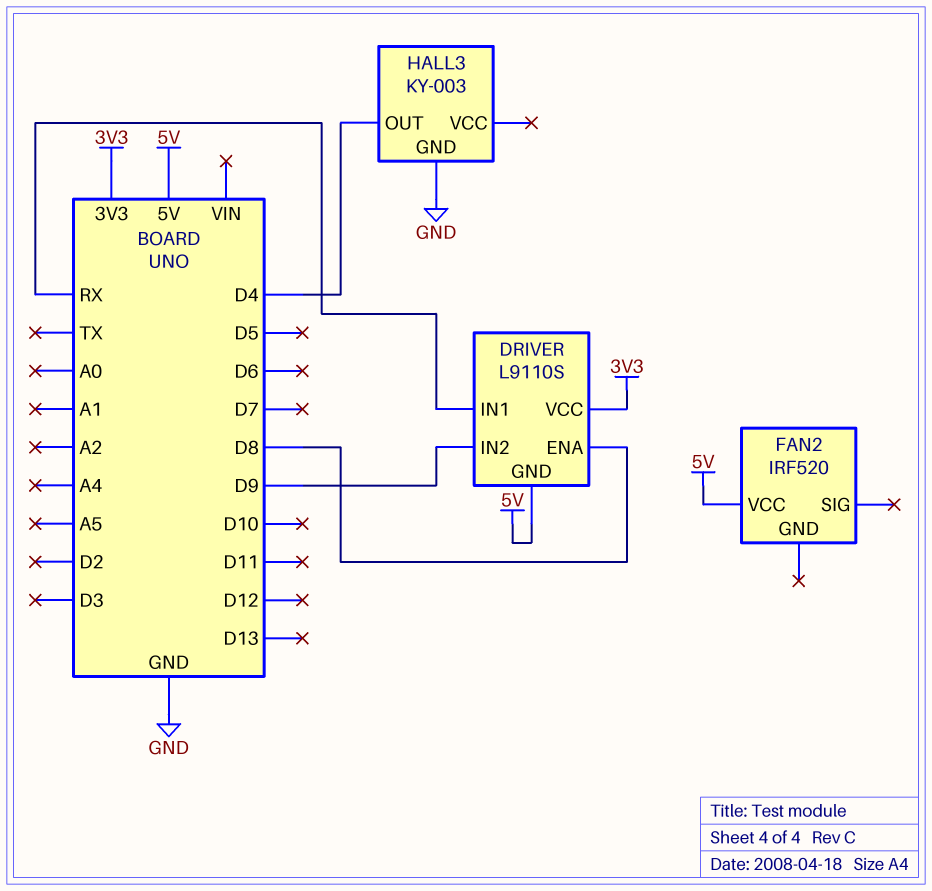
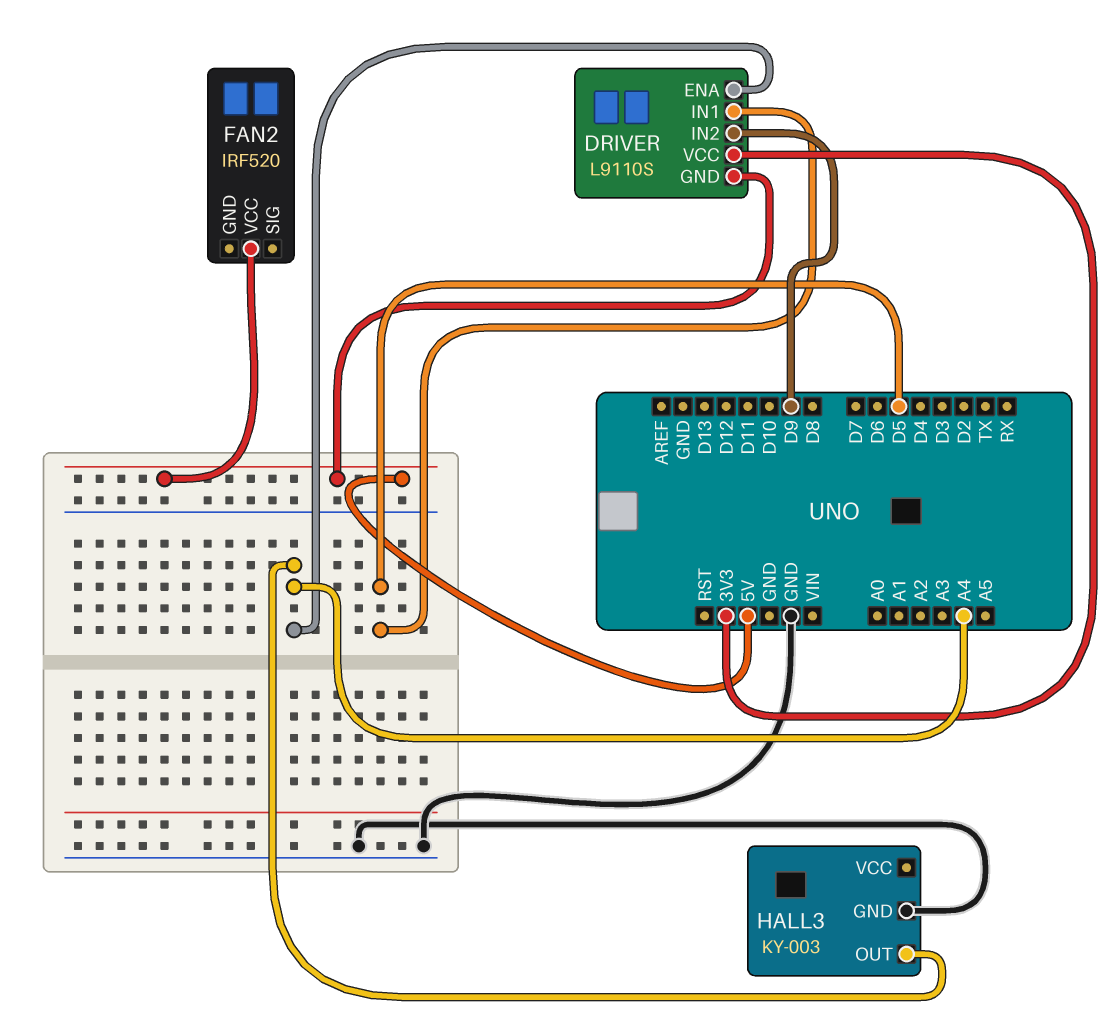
DRIVER pin ENA: D8 -> A4
DRIVER pin IN1: RX -> D5
HALL3 pin OUT: D4 -> A4

